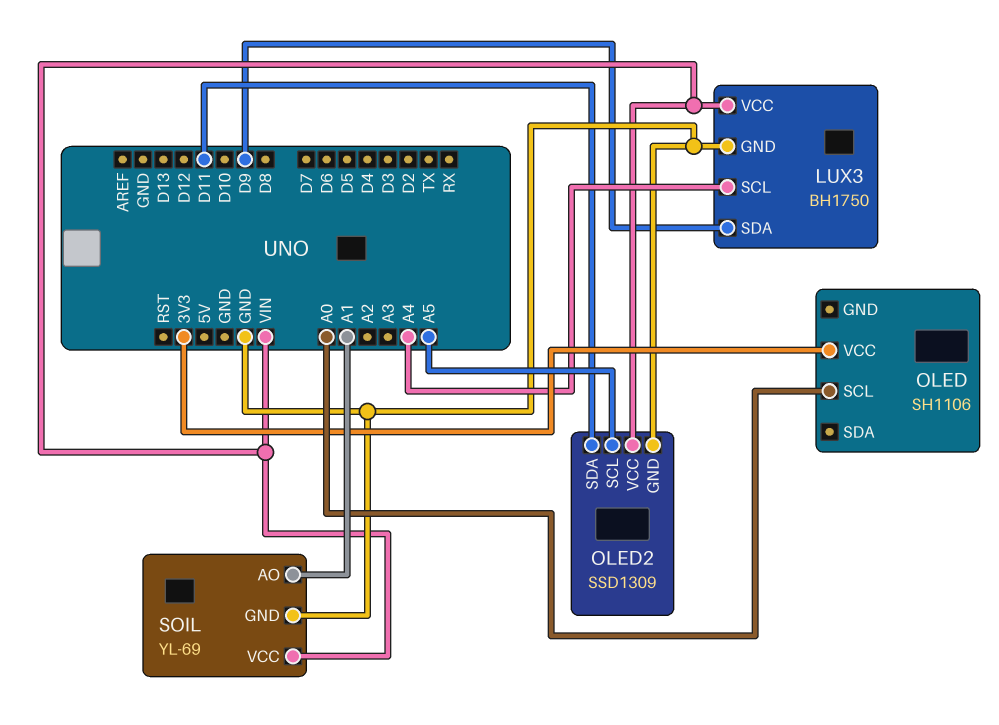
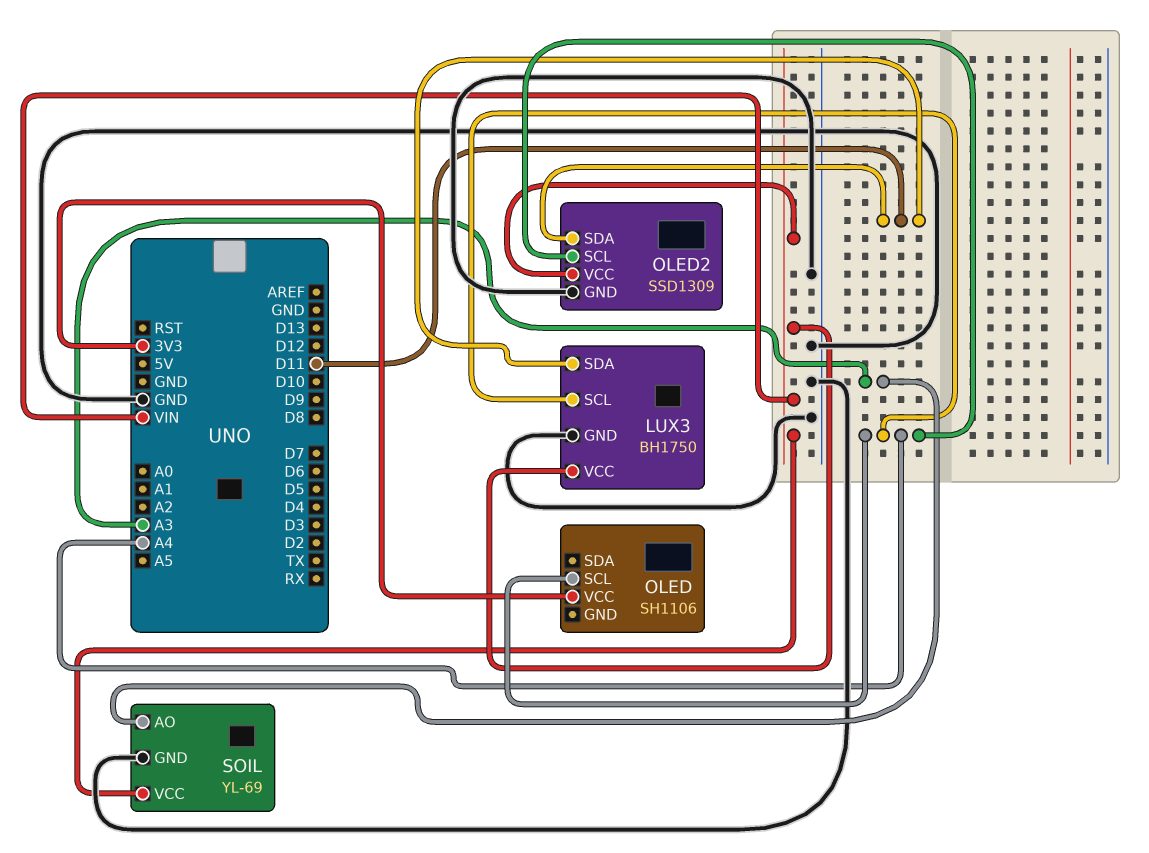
LUX3 pin SDA: D9 -> D11
OLED pin SCL: A0 -> A4
OLED2 pin SCL: A5 -> A4
SOIL pin AO: A1 -> A3

